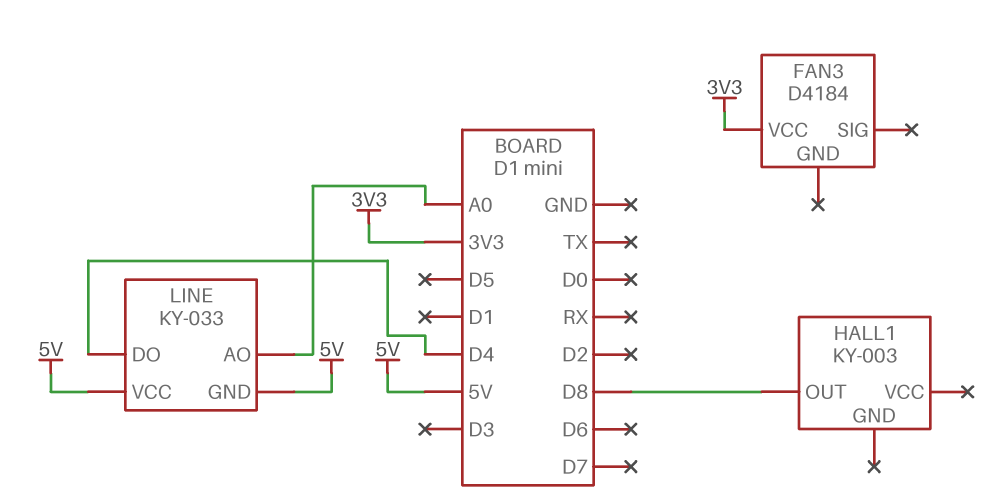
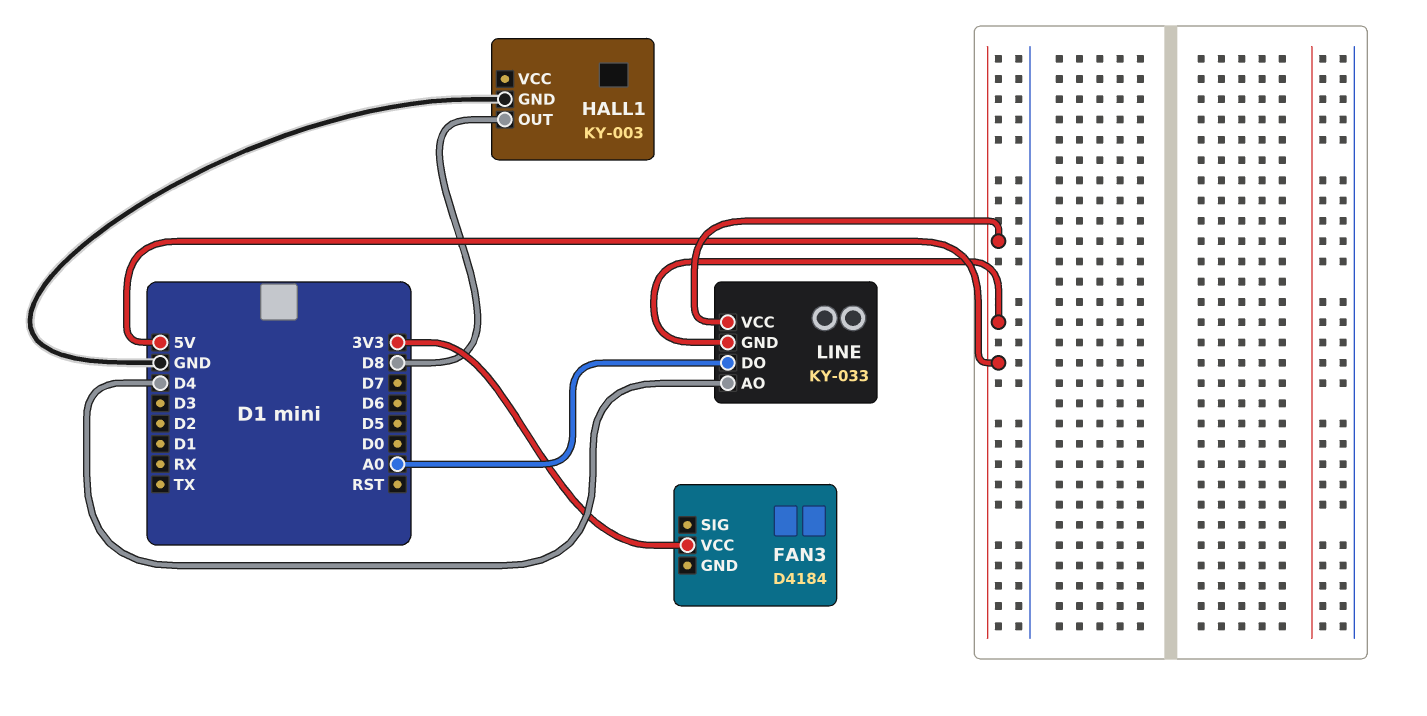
HALL1 pin GND: none -> GND
LINE pin AO: A0 -> D4
LINE pin DO: D4 -> A0

